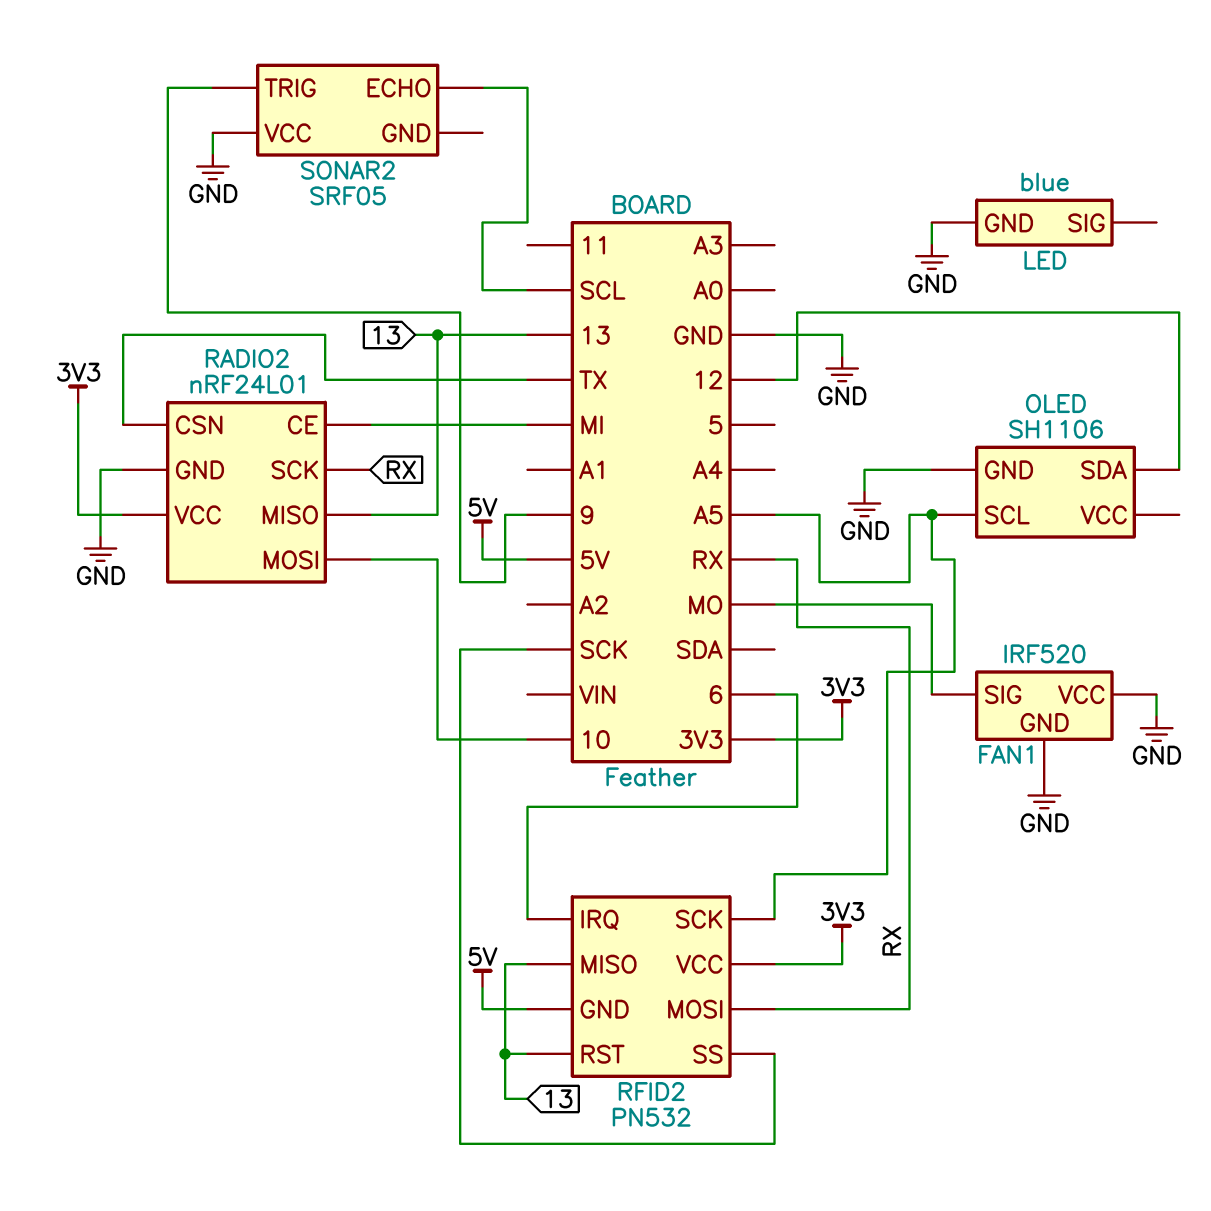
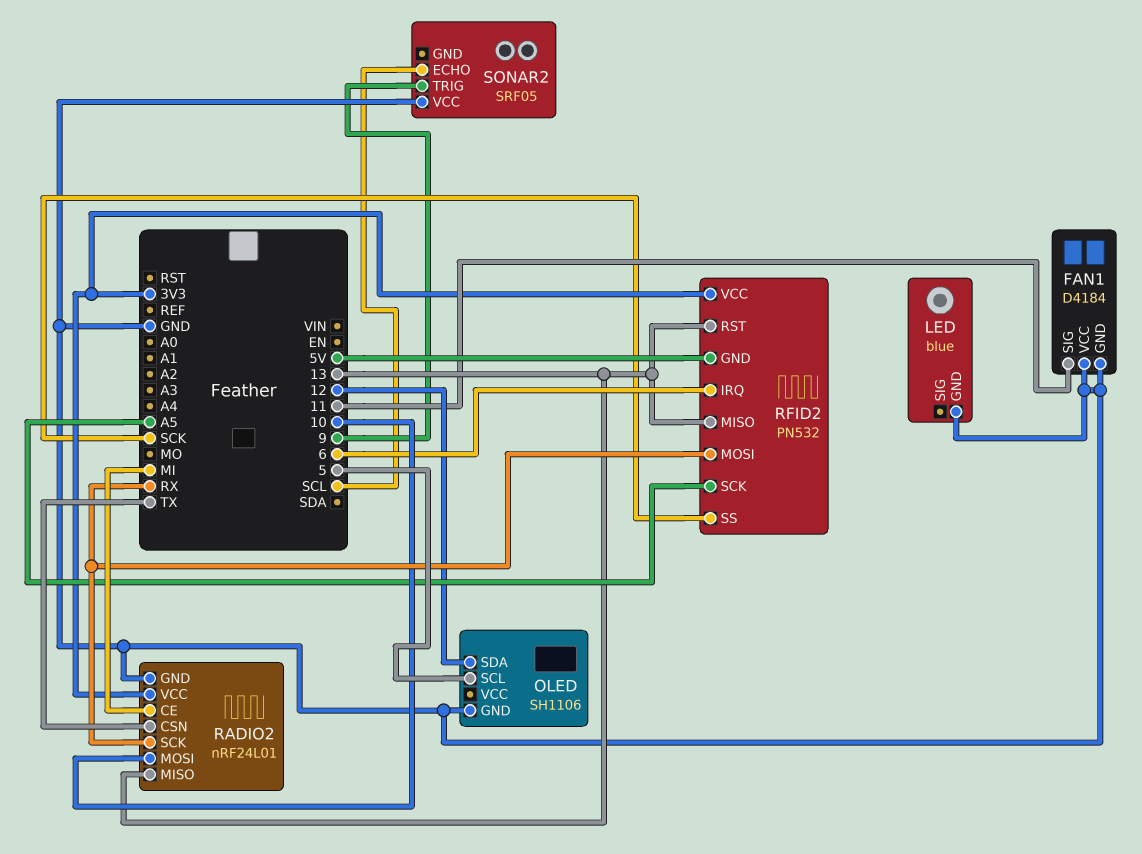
FAN1: IRF520 -> D4184
FAN1 pin SIG: MO -> 11
OLED pin SCL: A5 -> 5

